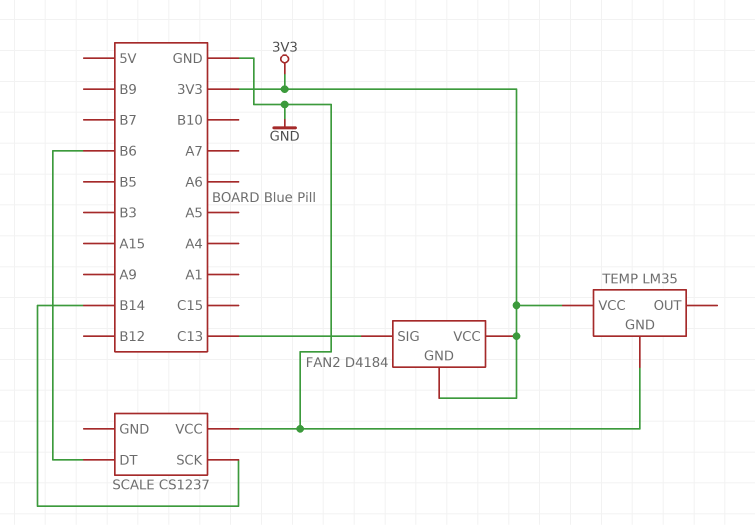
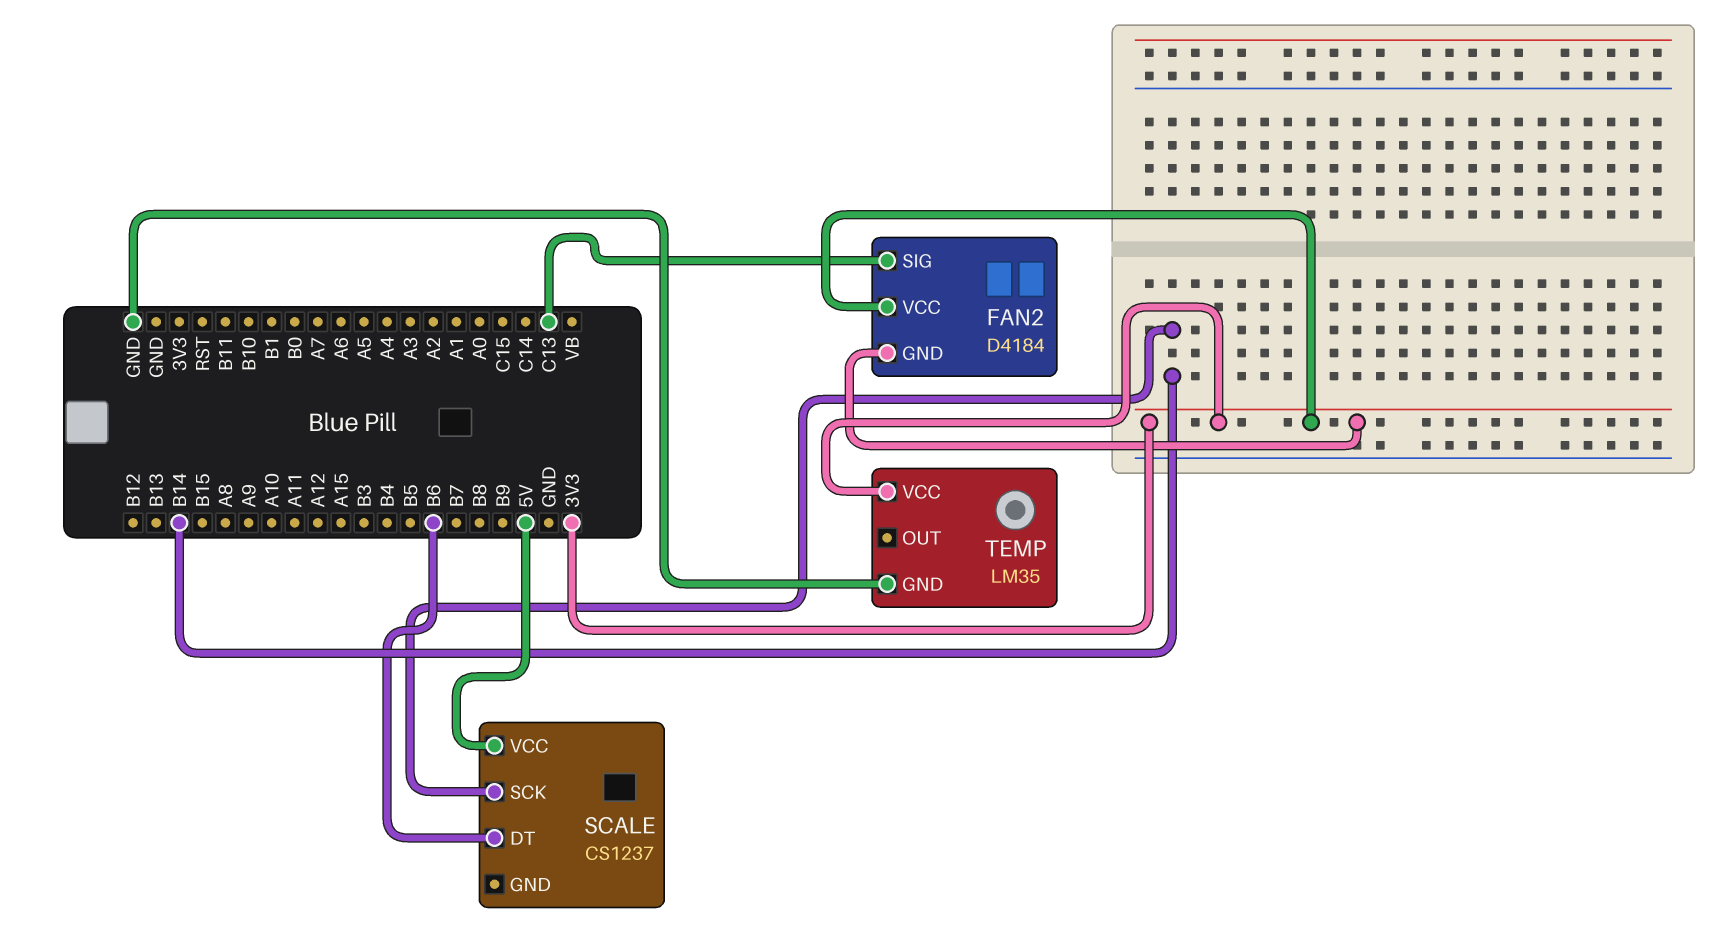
SCALE pin VCC: GND -> 5V

